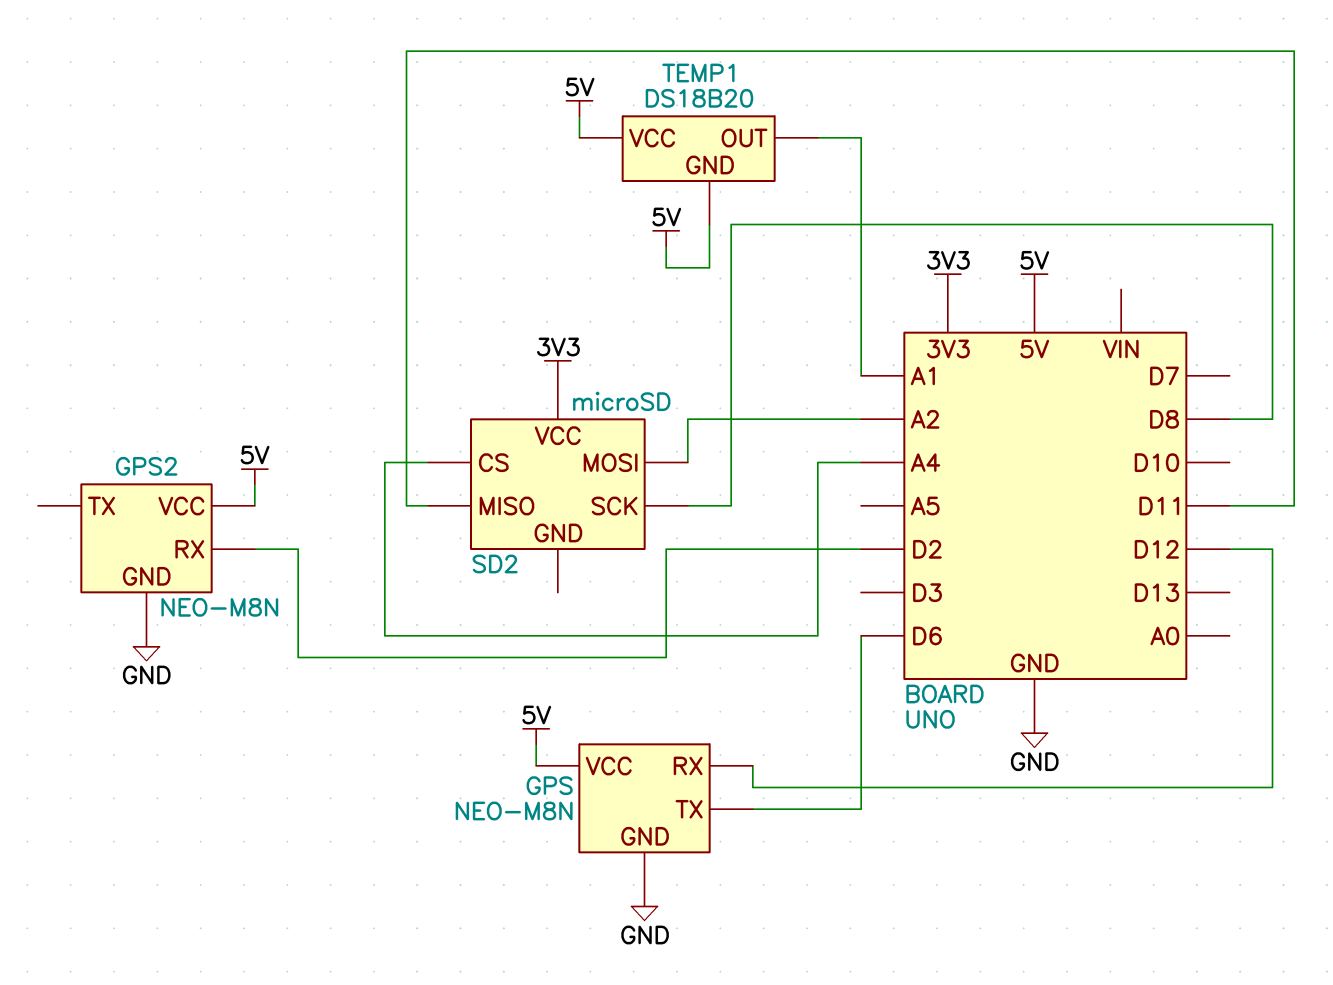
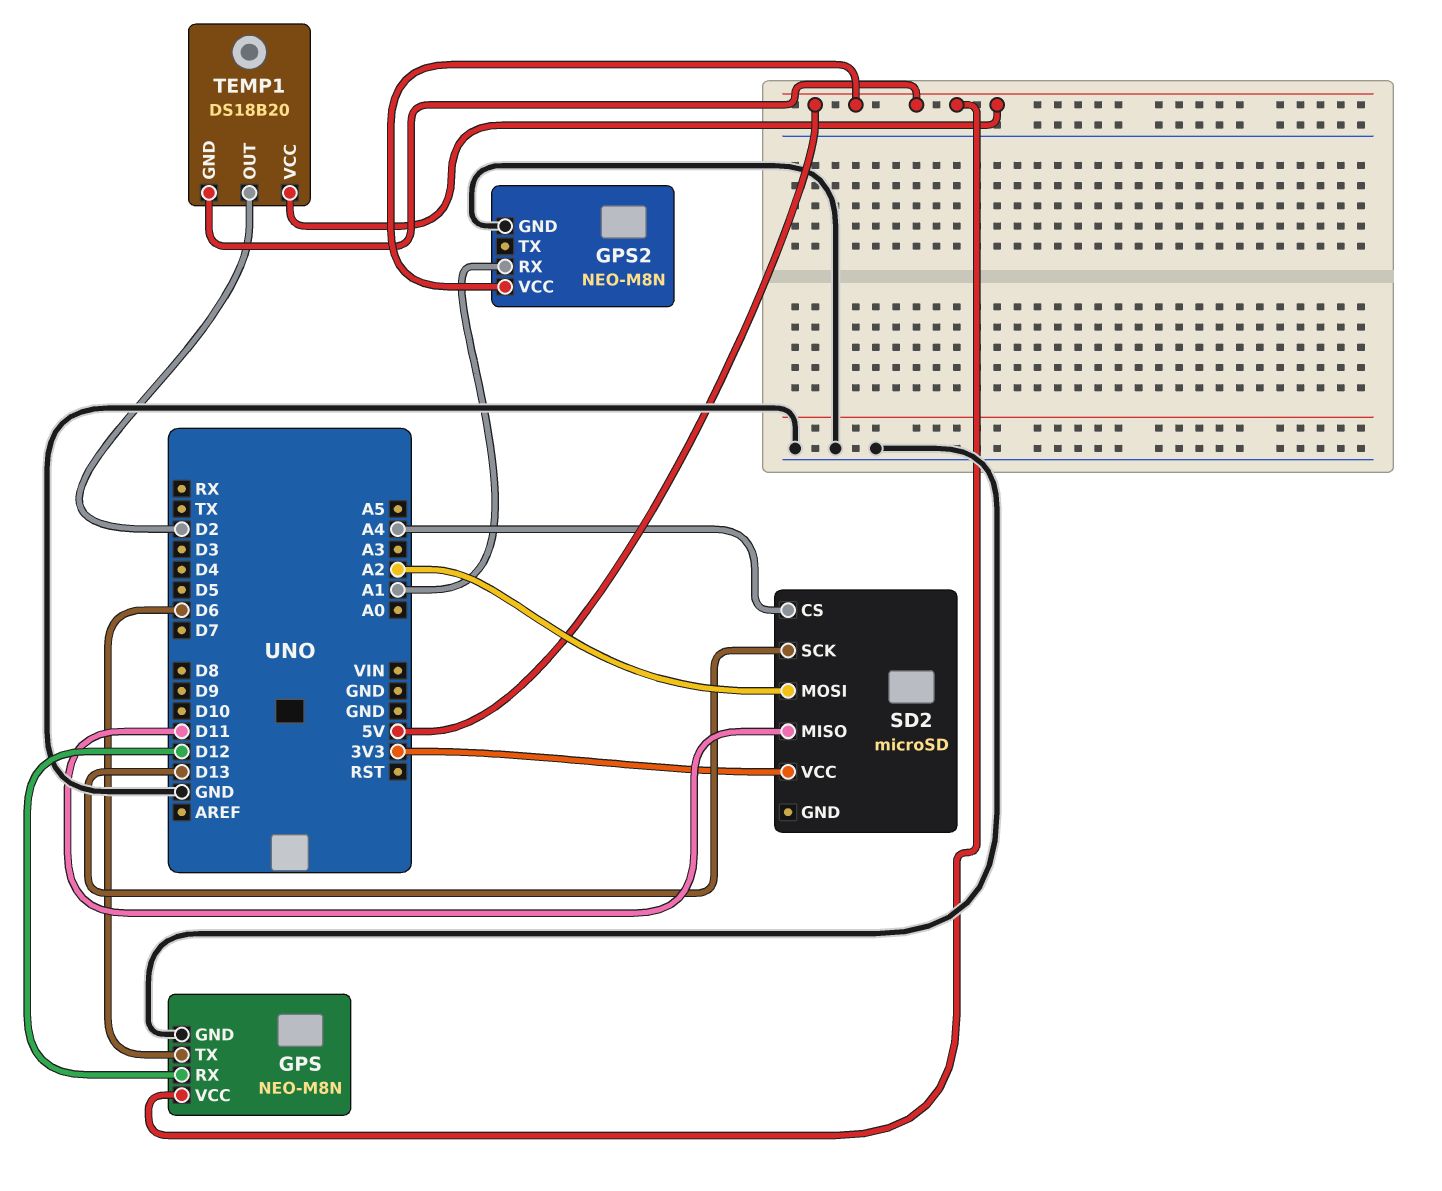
GPS2 pin RX: D2 -> A1
SD2 pin SCK: D8 -> D13
TEMP1 pin OUT: A1 -> D2

